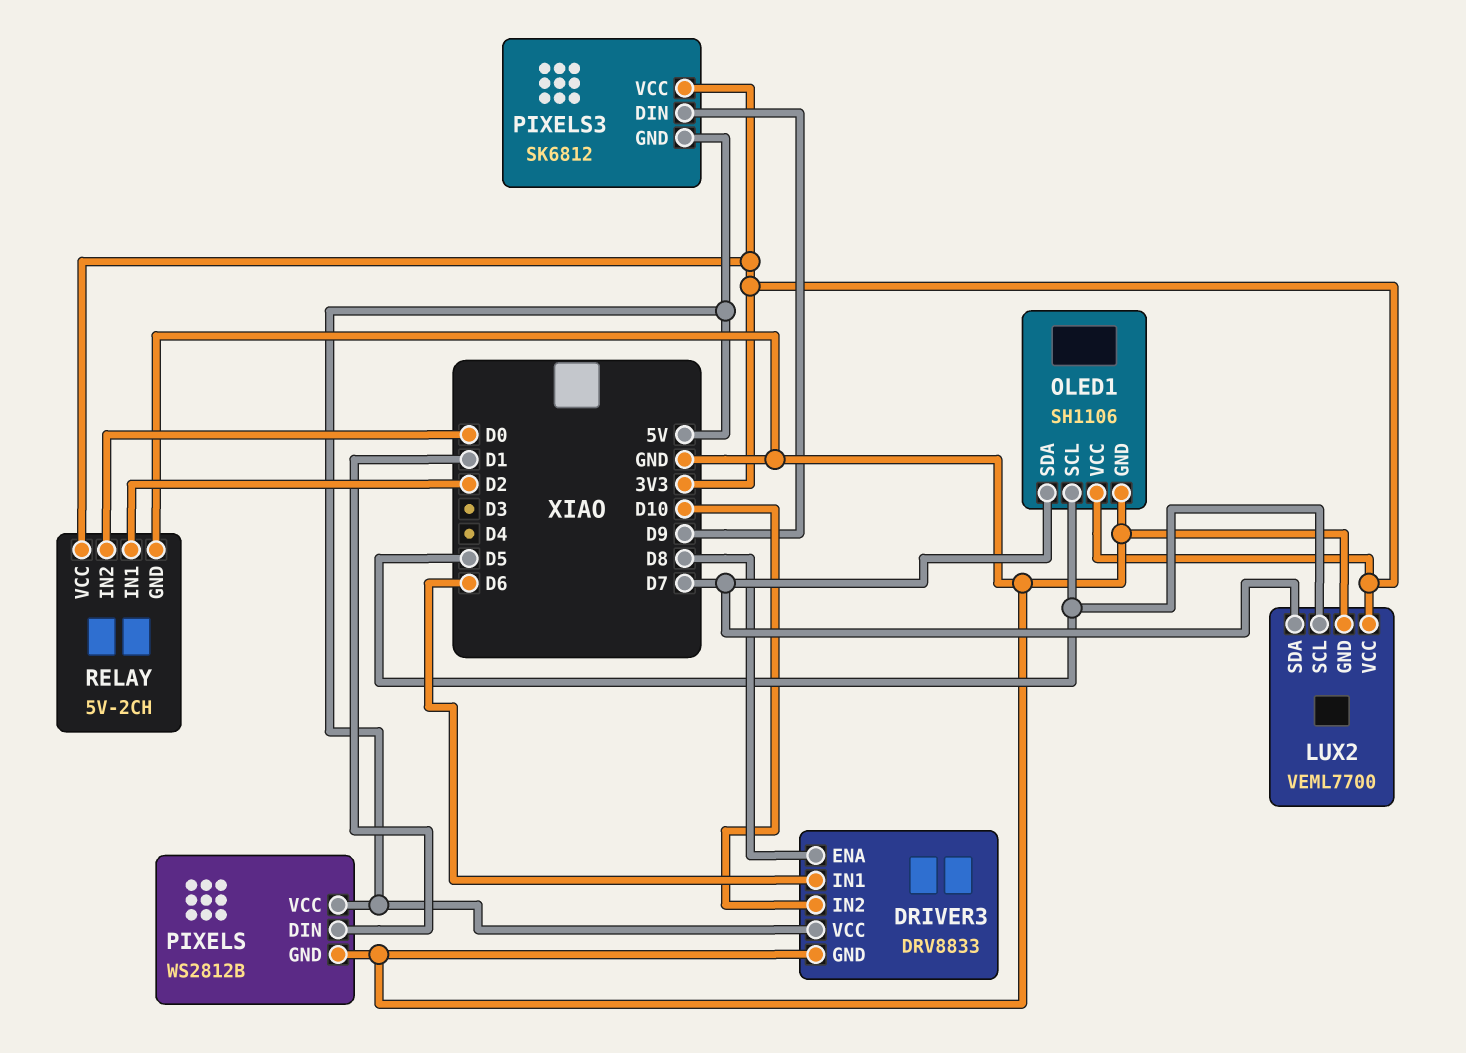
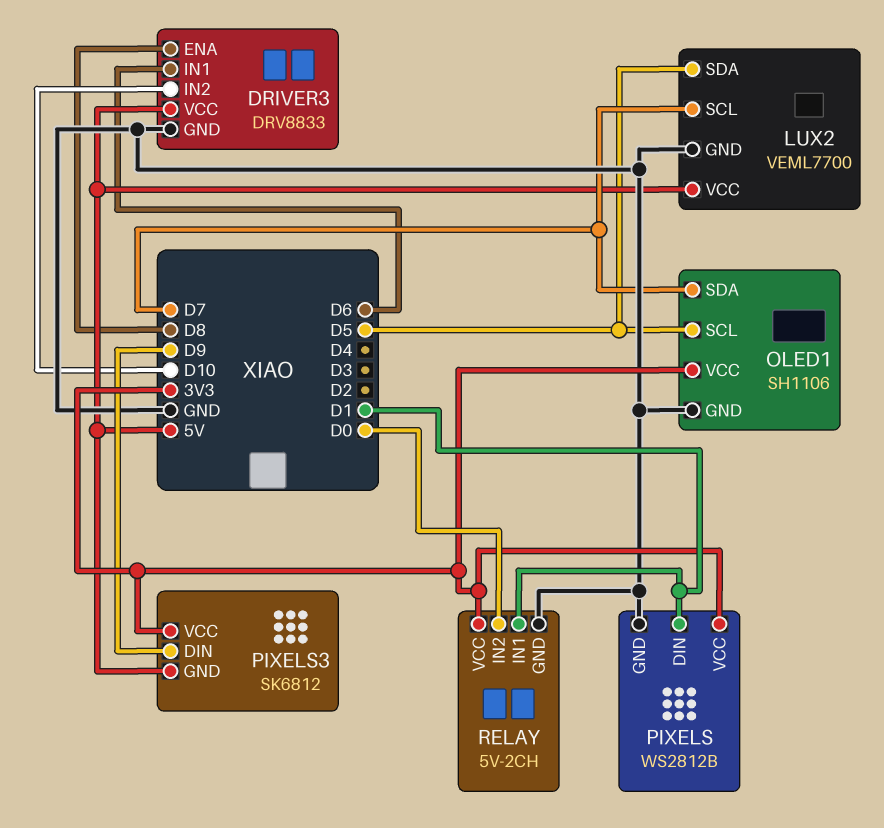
LUX2 pin SCL: D5 -> D7
LUX2 pin SDA: D7 -> D5
LUX2 pin VCC: 3V3 -> 5V
PIXELS pin VCC: 5V -> 3V3
RELAY pin IN1: D2 -> D1

